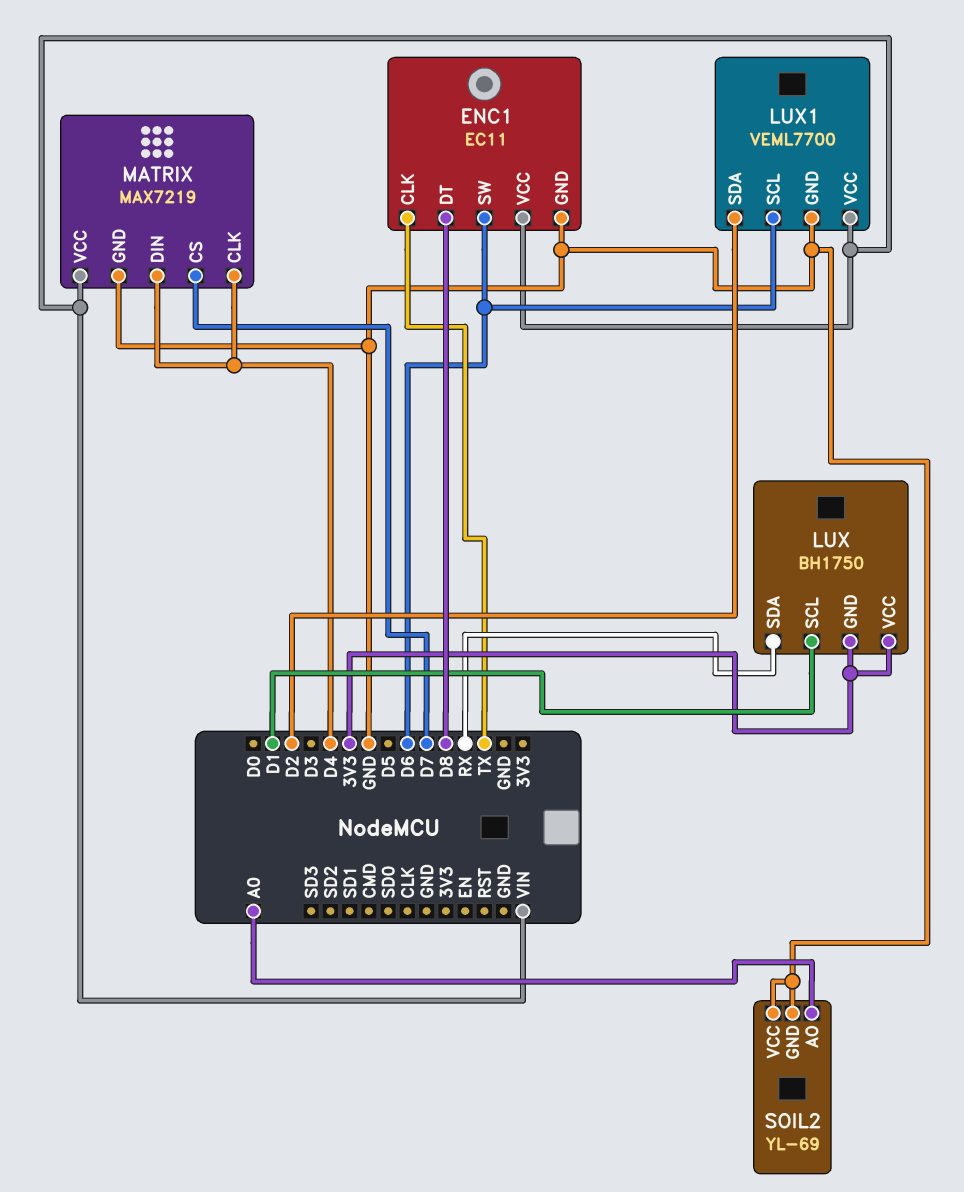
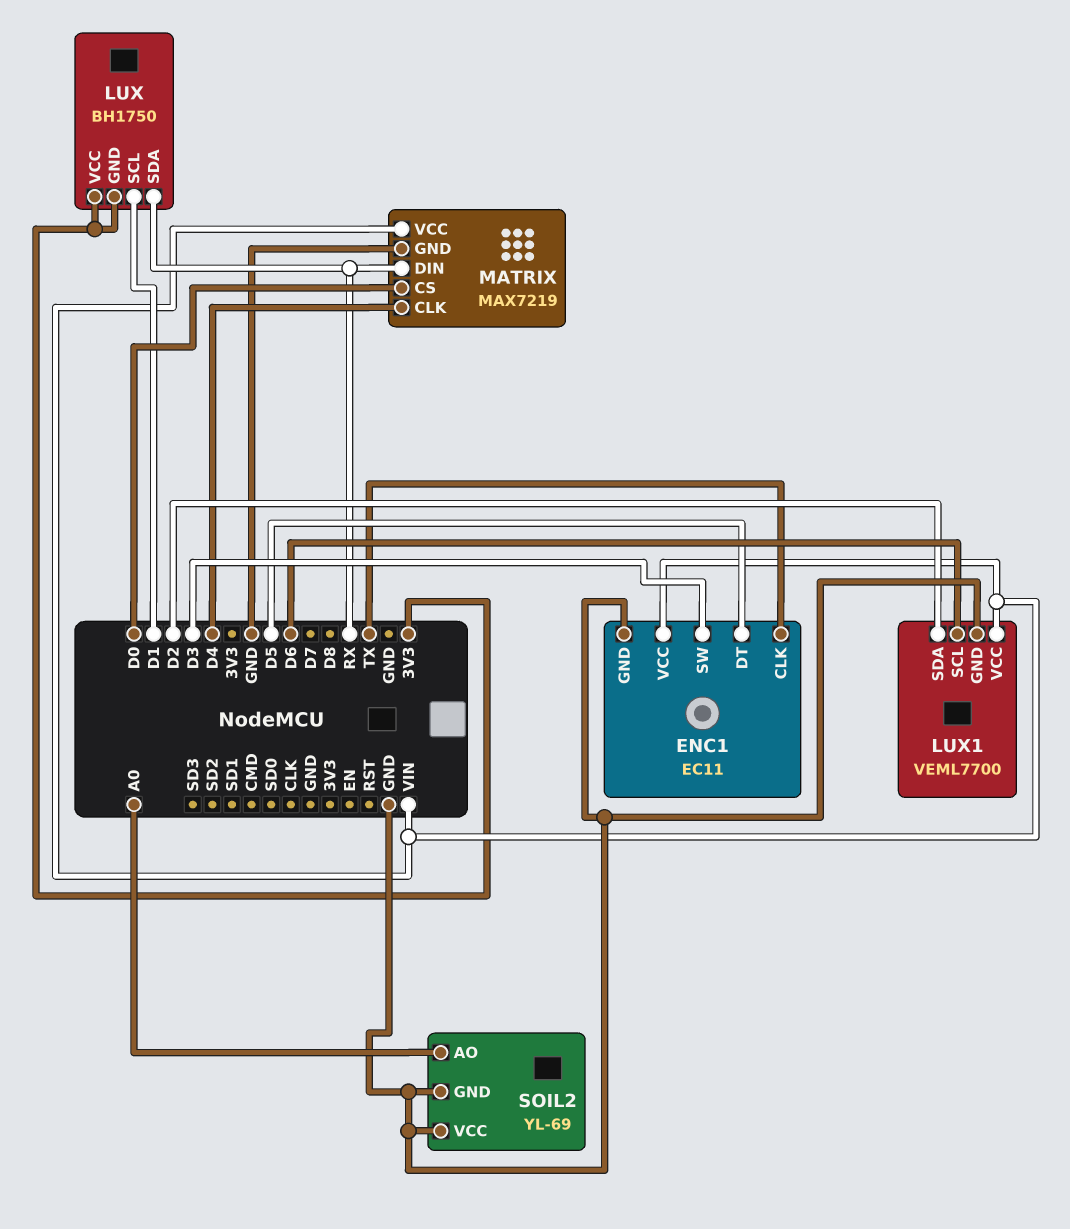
ENC1 pin DT: D8 -> D5
ENC1 pin SW: D6 -> D3
MATRIX pin CS: D7 -> D0
MATRIX pin DIN: D4 -> RX

